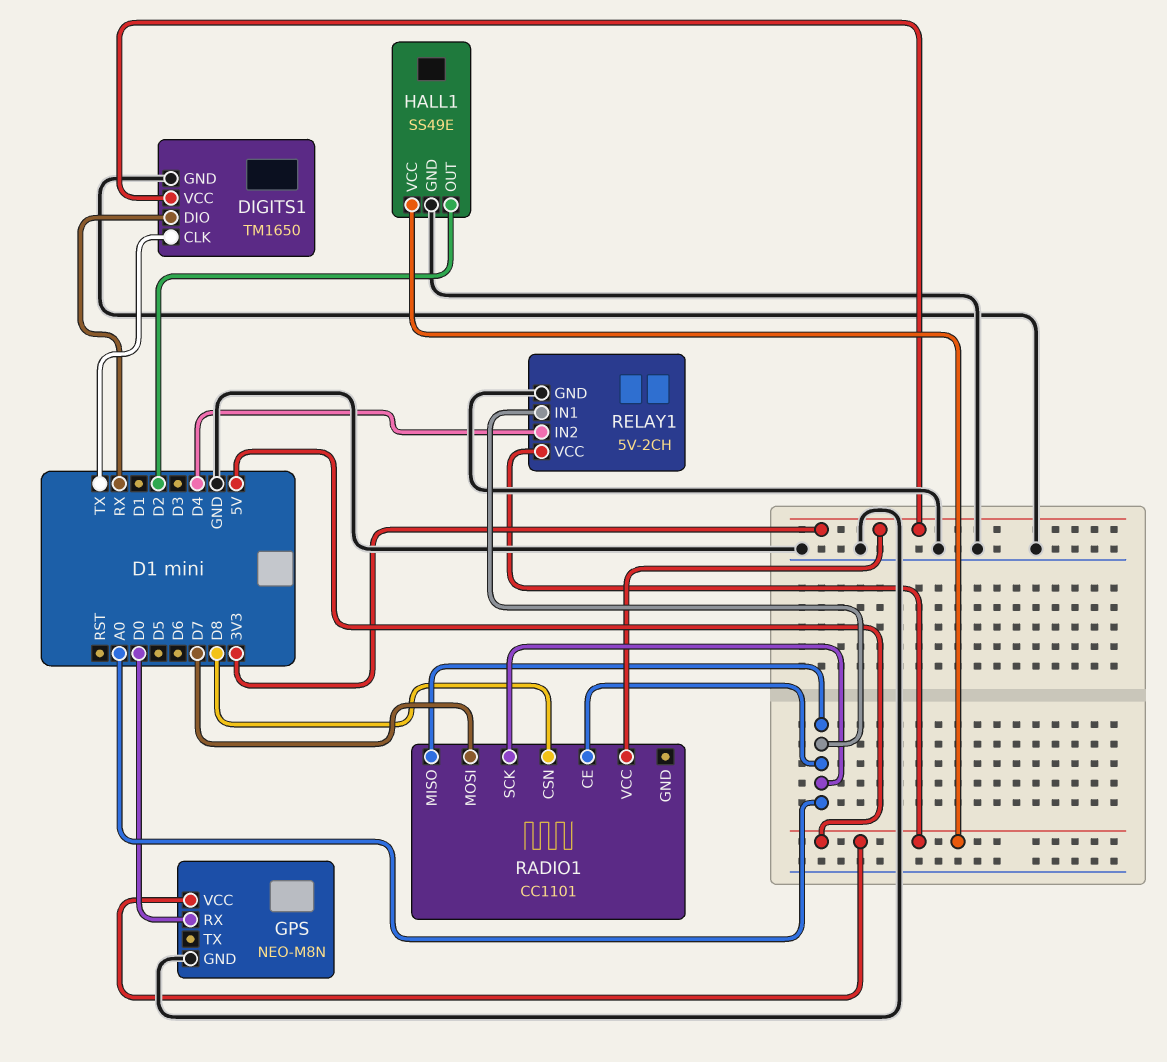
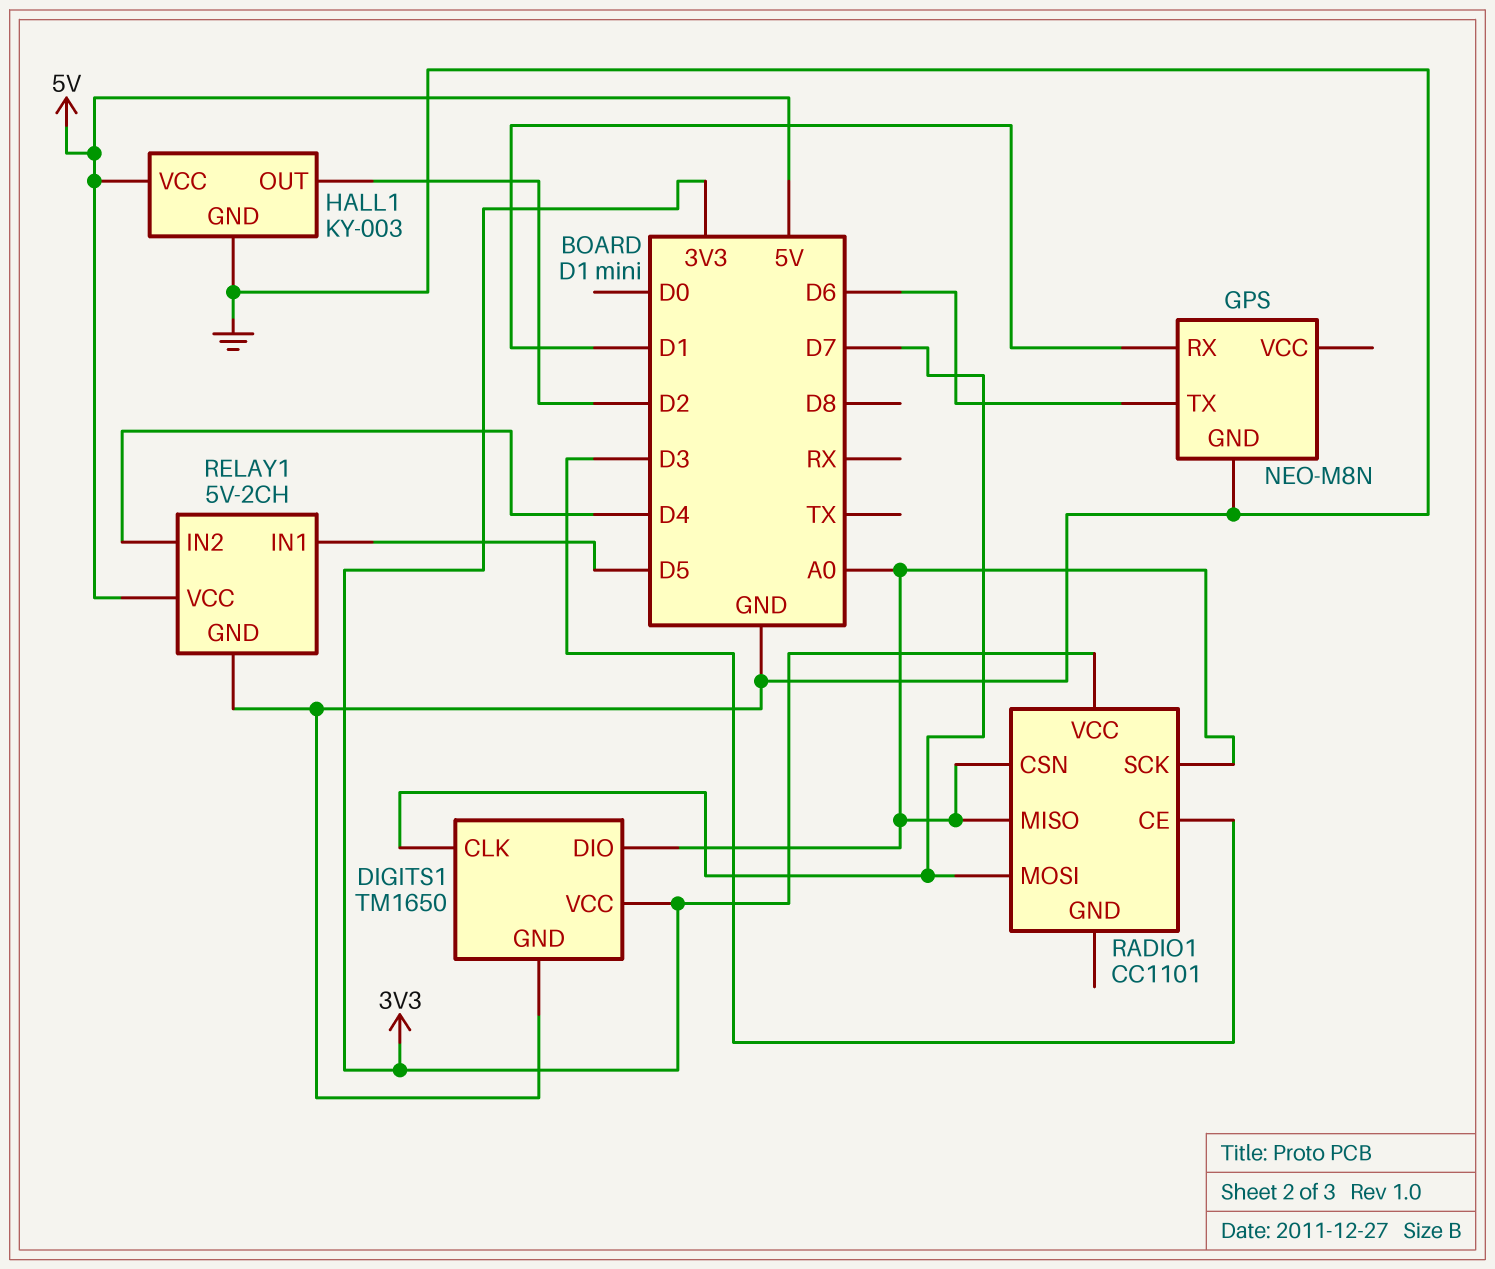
DIGITS1 pin CLK: TX -> D7
DIGITS1 pin DIO: RX -> A0
GPS pin RX: D0 -> D1
GPS pin TX: none -> D6
GPS pin VCC: 5V -> none
HALL1: SS49E -> KY-003
RADIO1 pin CE: A0 -> D3
RADIO1 pin CSN: D8 -> A0
RELAY1 pin IN1: A0 -> D5

